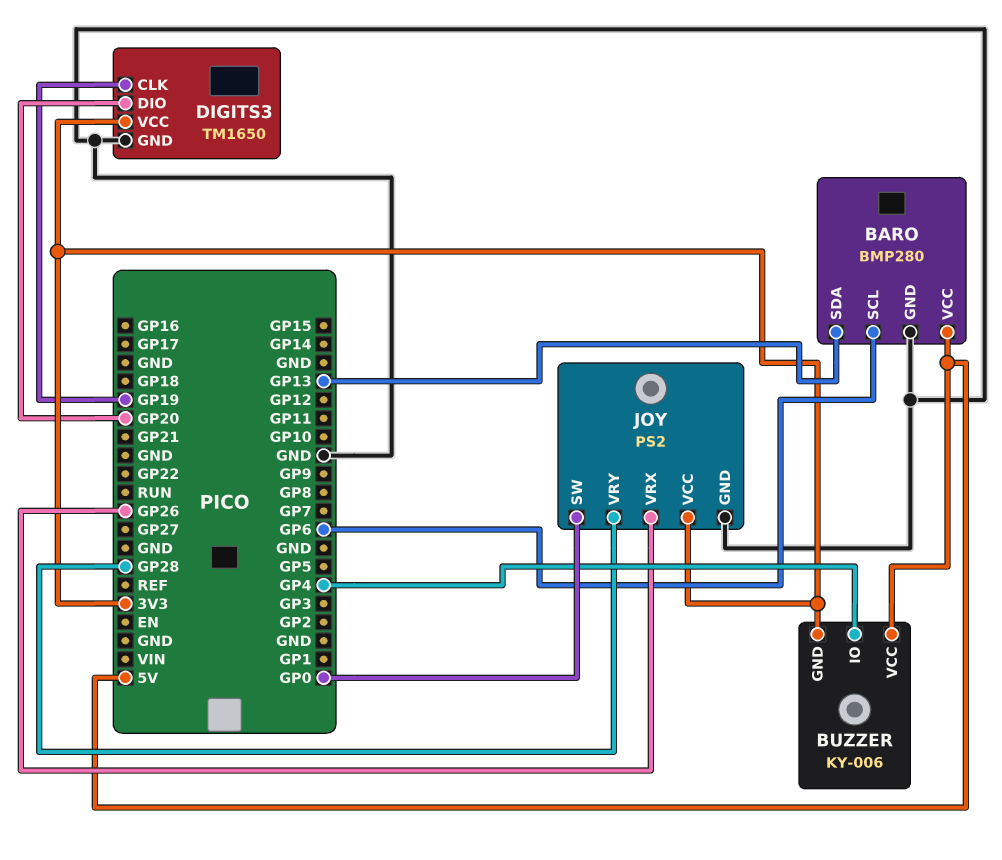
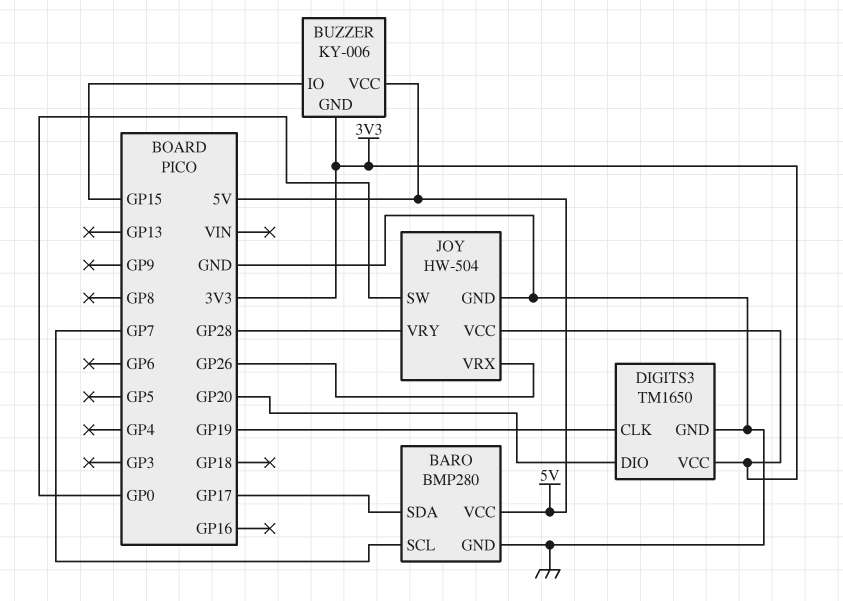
BARO pin SCL: GP6 -> GP7
BARO pin SDA: GP13 -> GP17
BUZZER pin IO: GP4 -> GP15
JOY: PS2 -> HW-504

